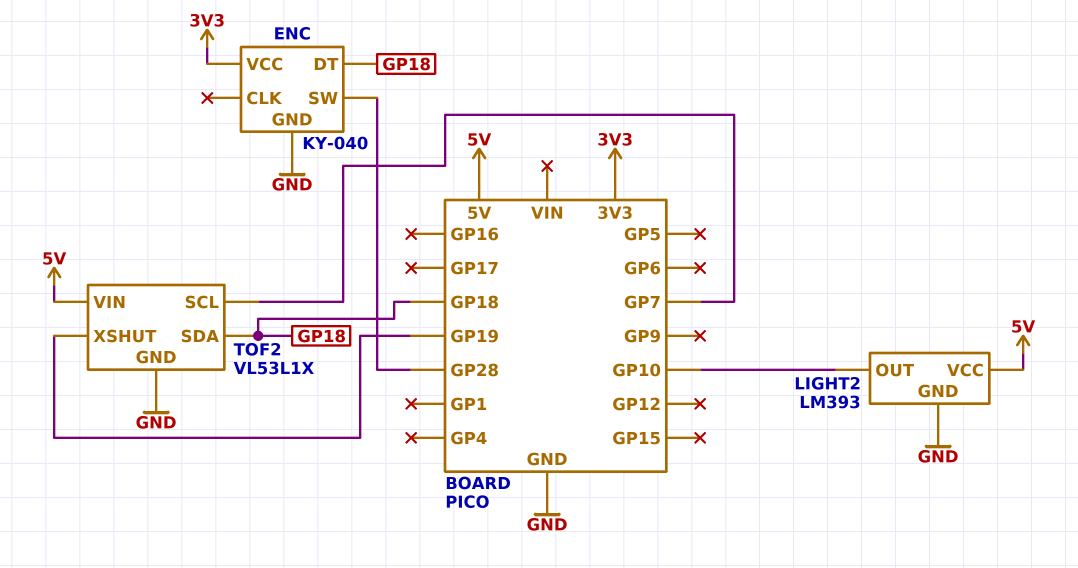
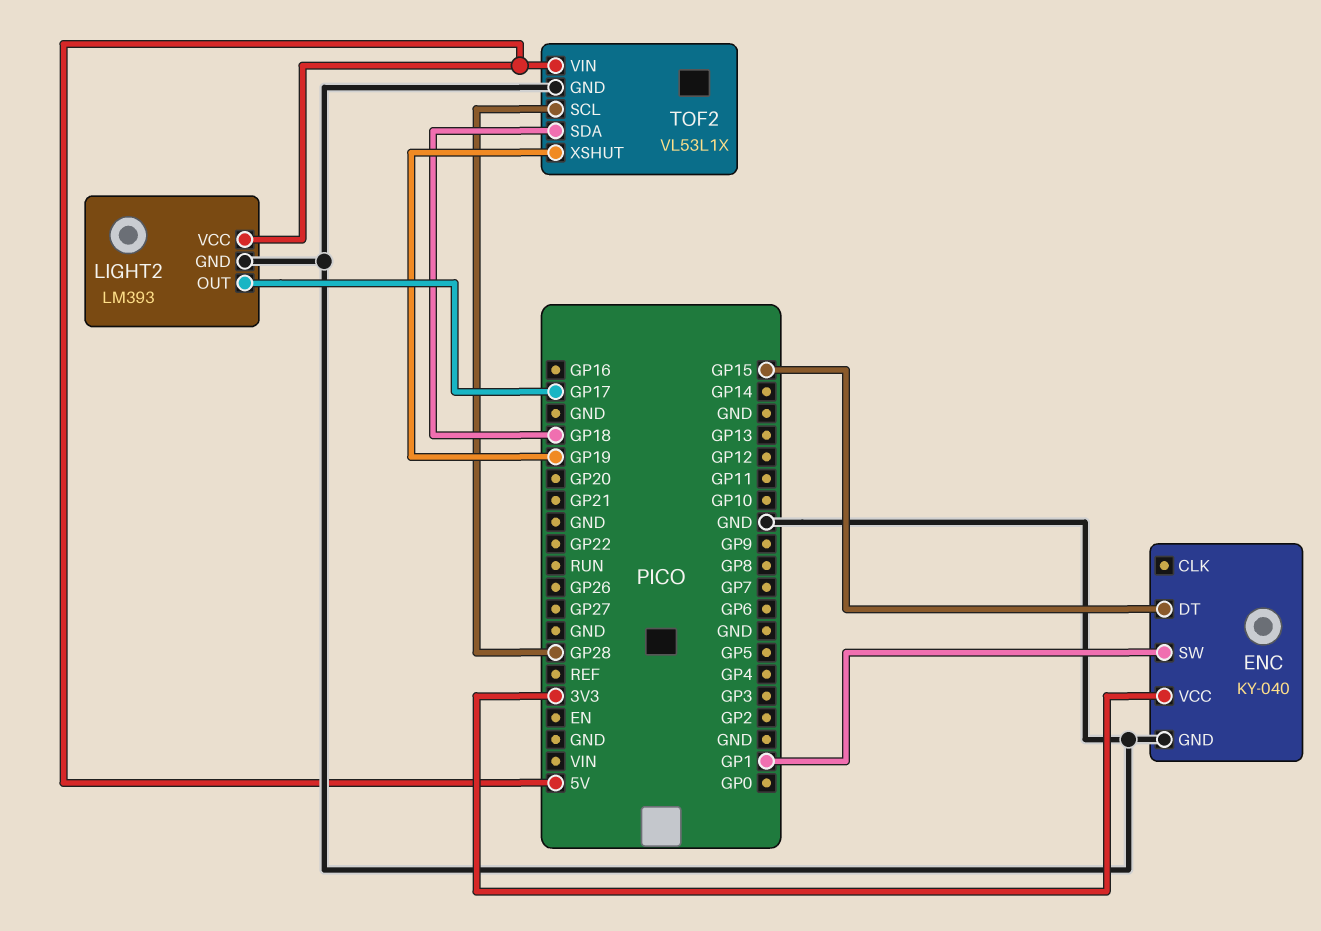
ENC pin DT: GP18 -> GP15
ENC pin SW: GP28 -> GP1
LIGHT2 pin OUT: GP10 -> GP17
TOF2 pin SCL: GP7 -> GP28

